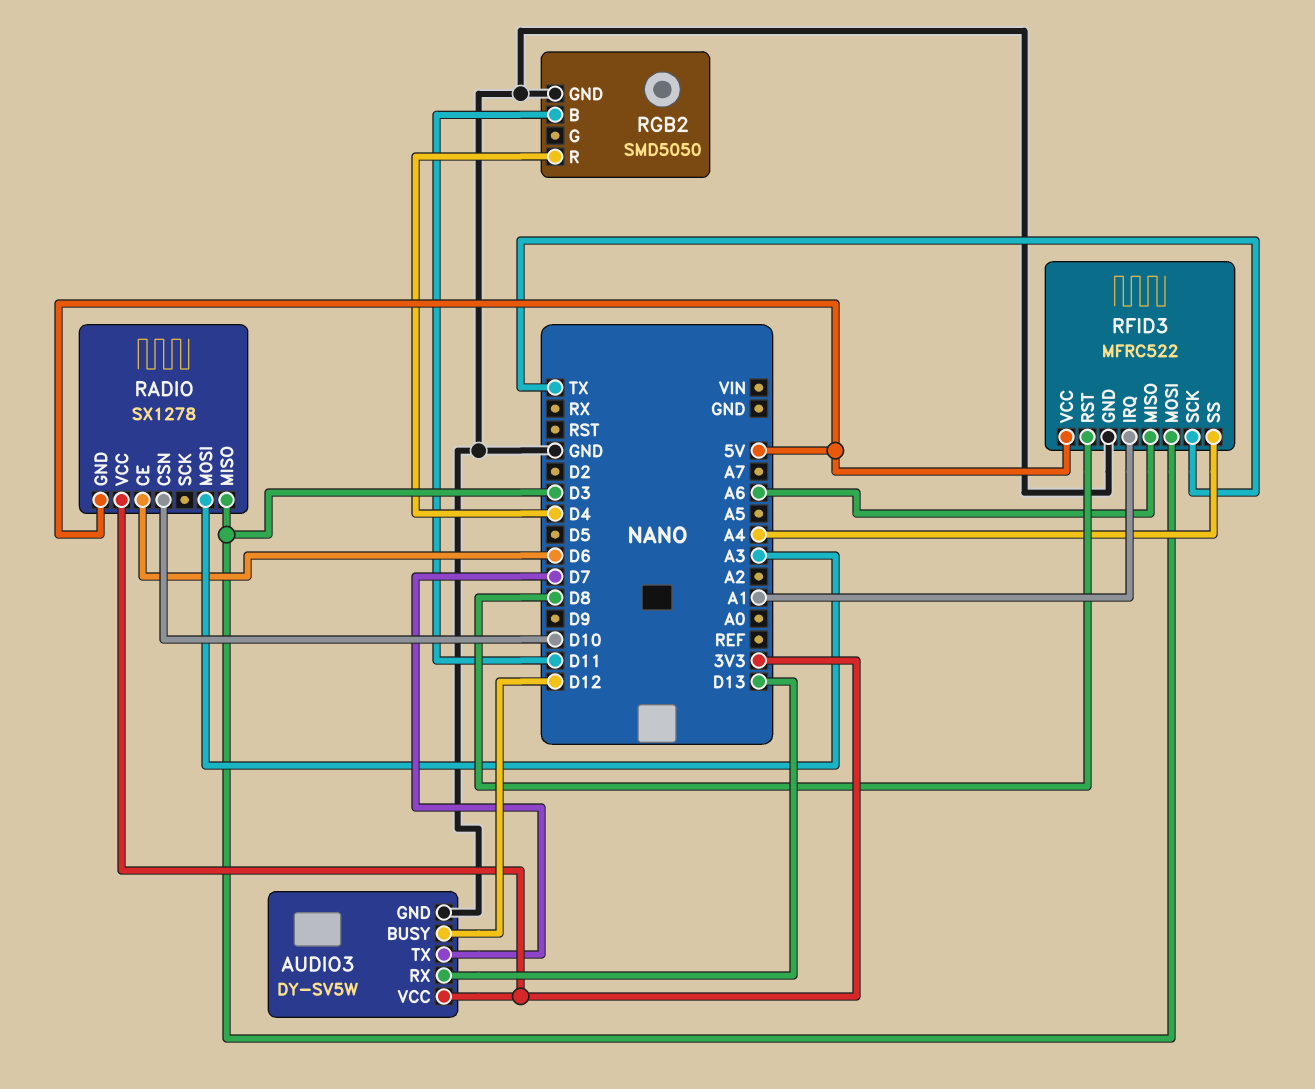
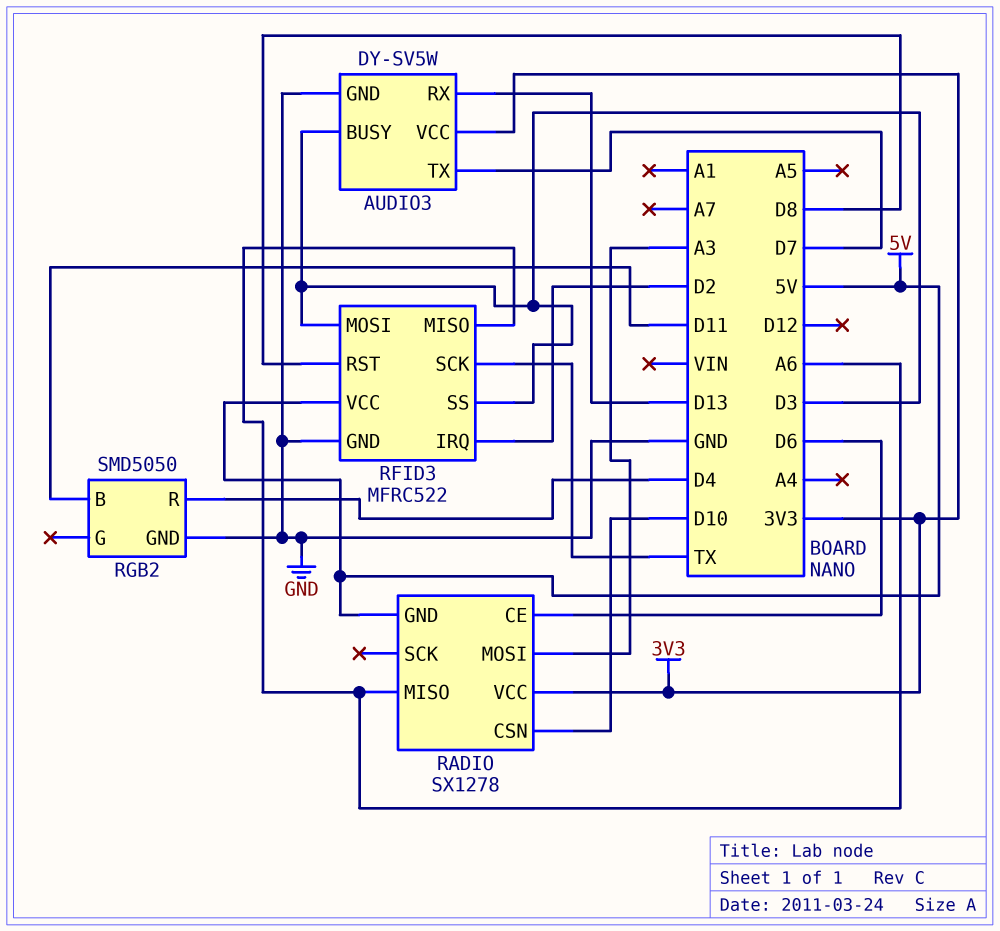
AUDIO3 pin BUSY: D12 -> D3
RADIO pin MISO: D3 -> A6
RFID3 pin IRQ: A1 -> D2
RFID3 pin SS: A4 -> D3

